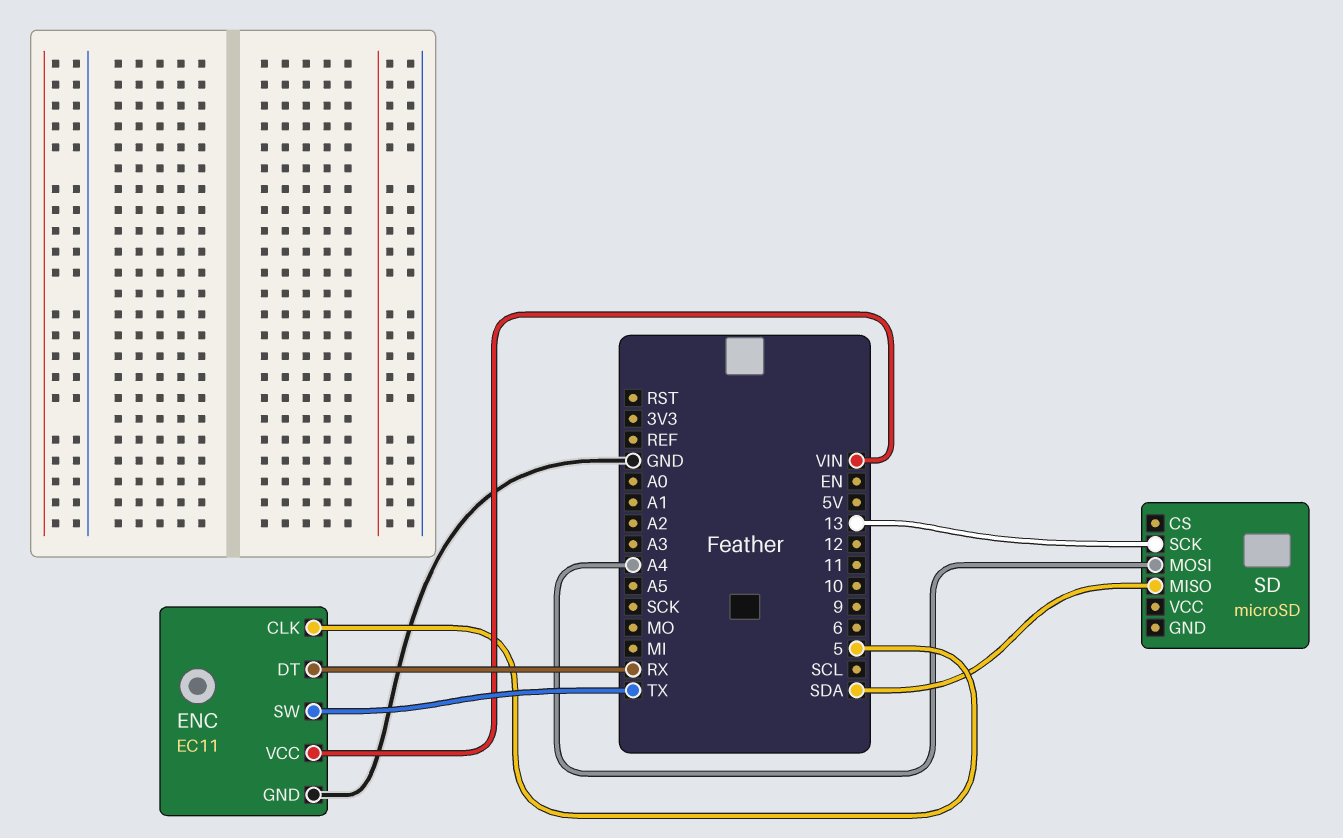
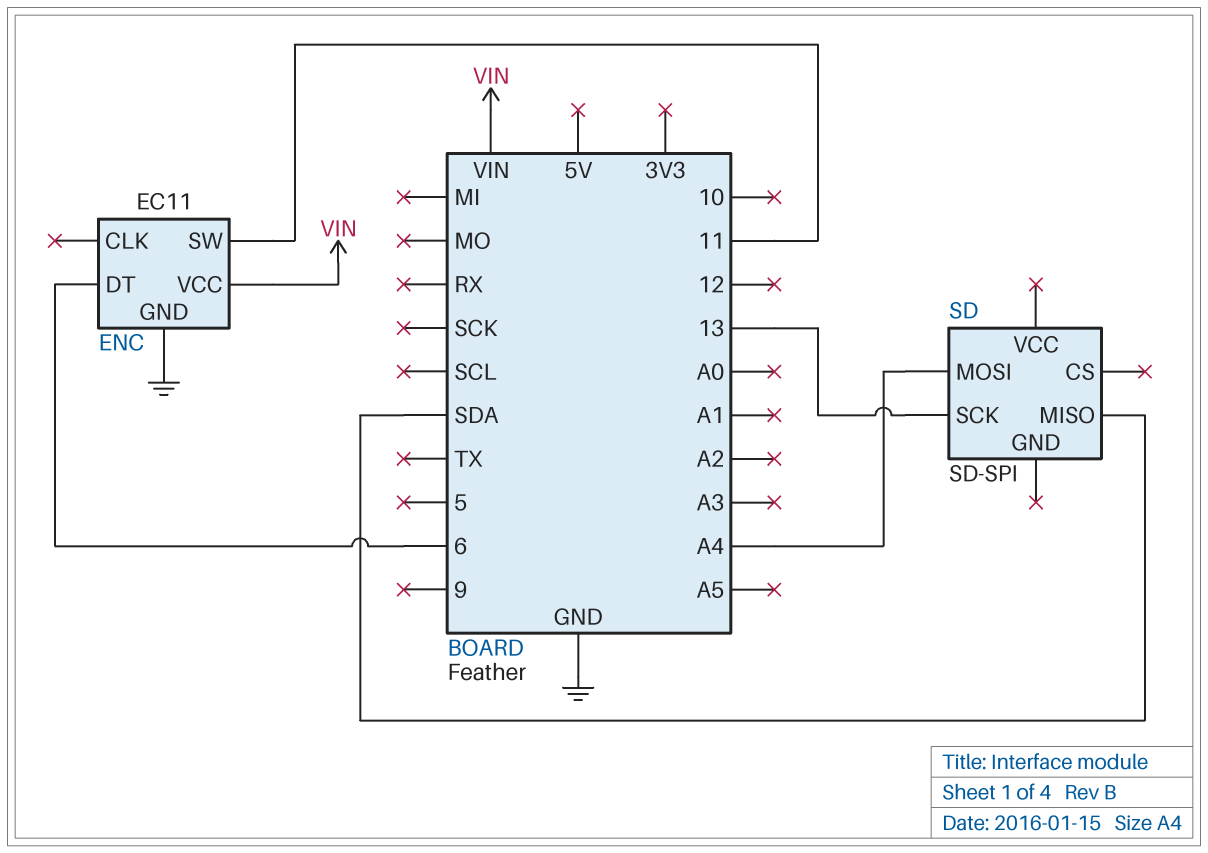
ENC pin CLK: 5 -> none
ENC pin DT: RX -> 6
ENC pin SW: TX -> 11
SD: microSD -> SD-SPI

